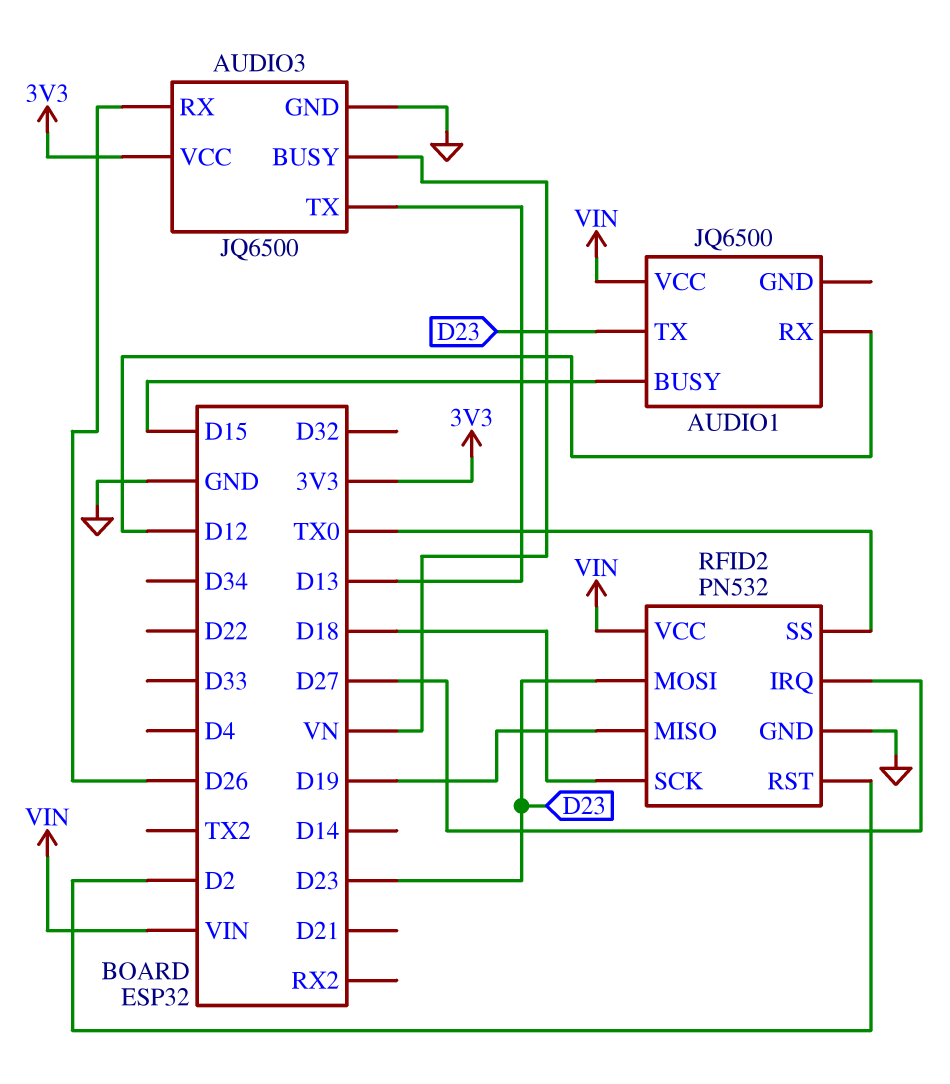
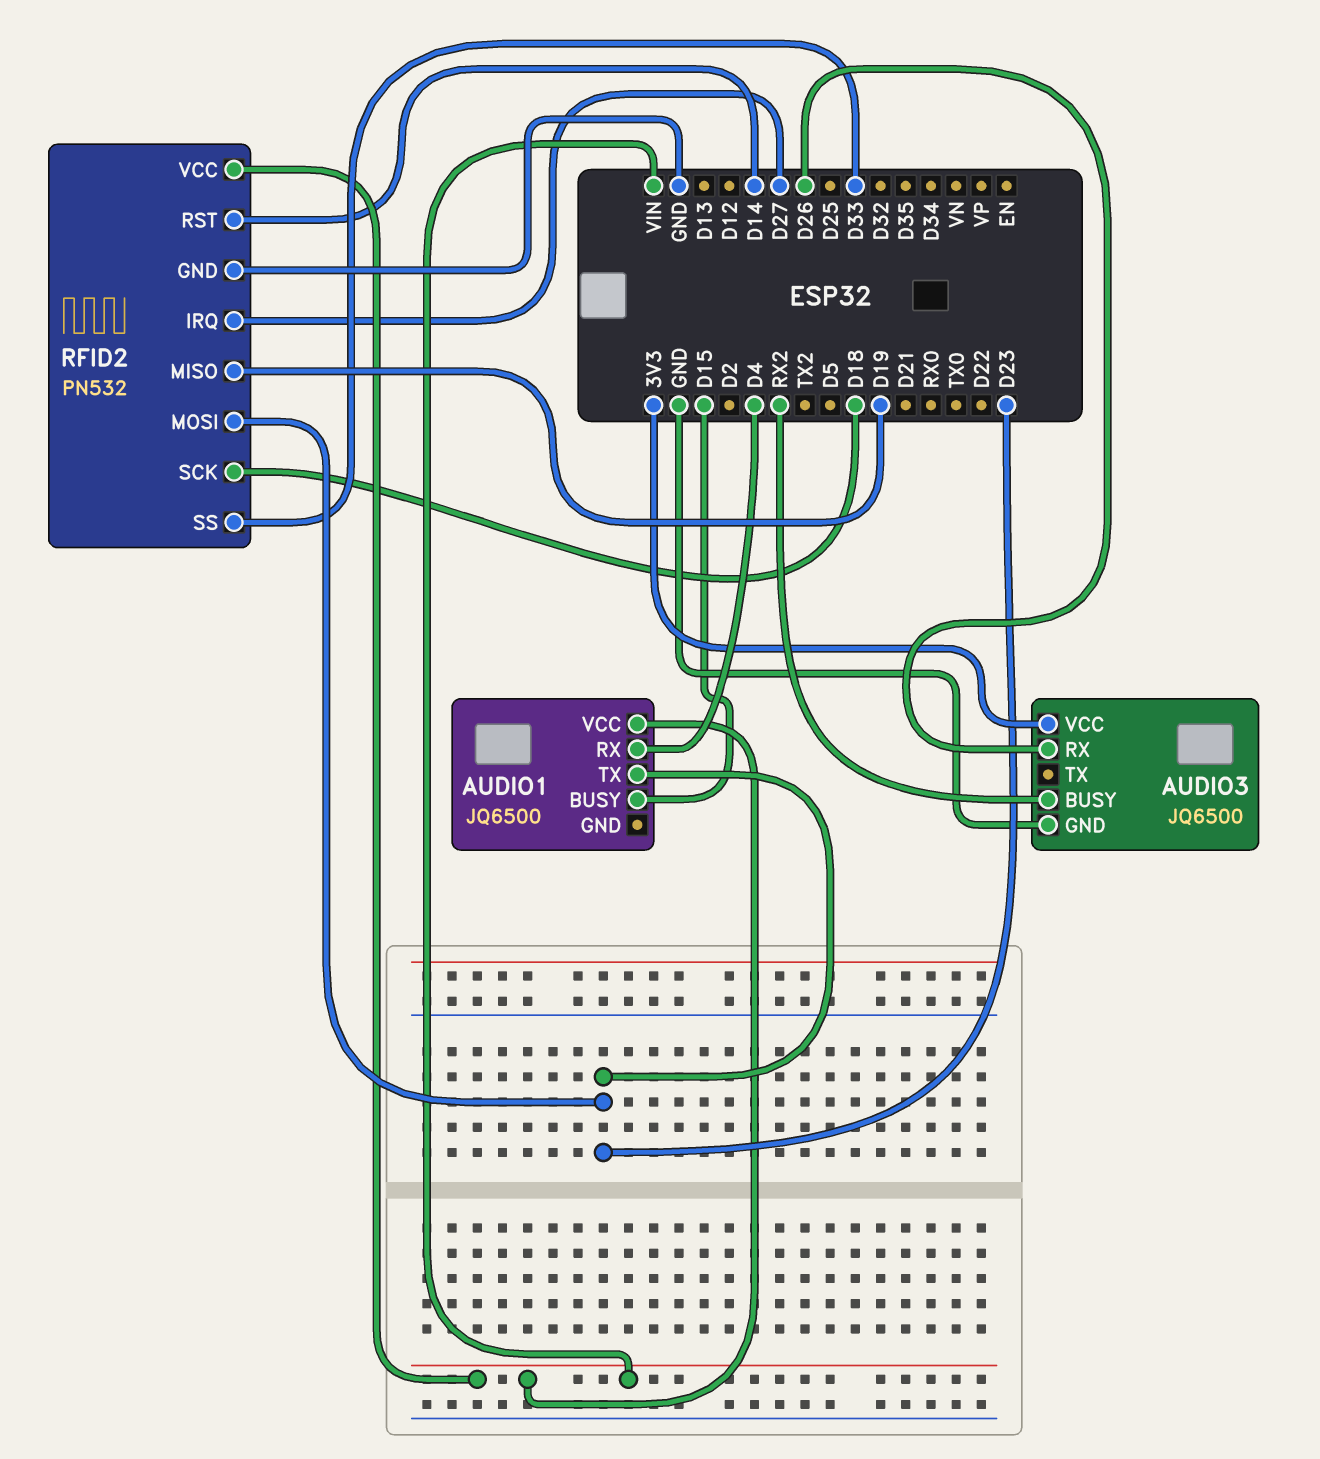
AUDIO1 pin RX: D12 -> D4
AUDIO3 pin BUSY: VN -> RX2
AUDIO3 pin TX: D13 -> none
RFID2 pin RST: D2 -> D14
RFID2 pin SS: TX0 -> D33

